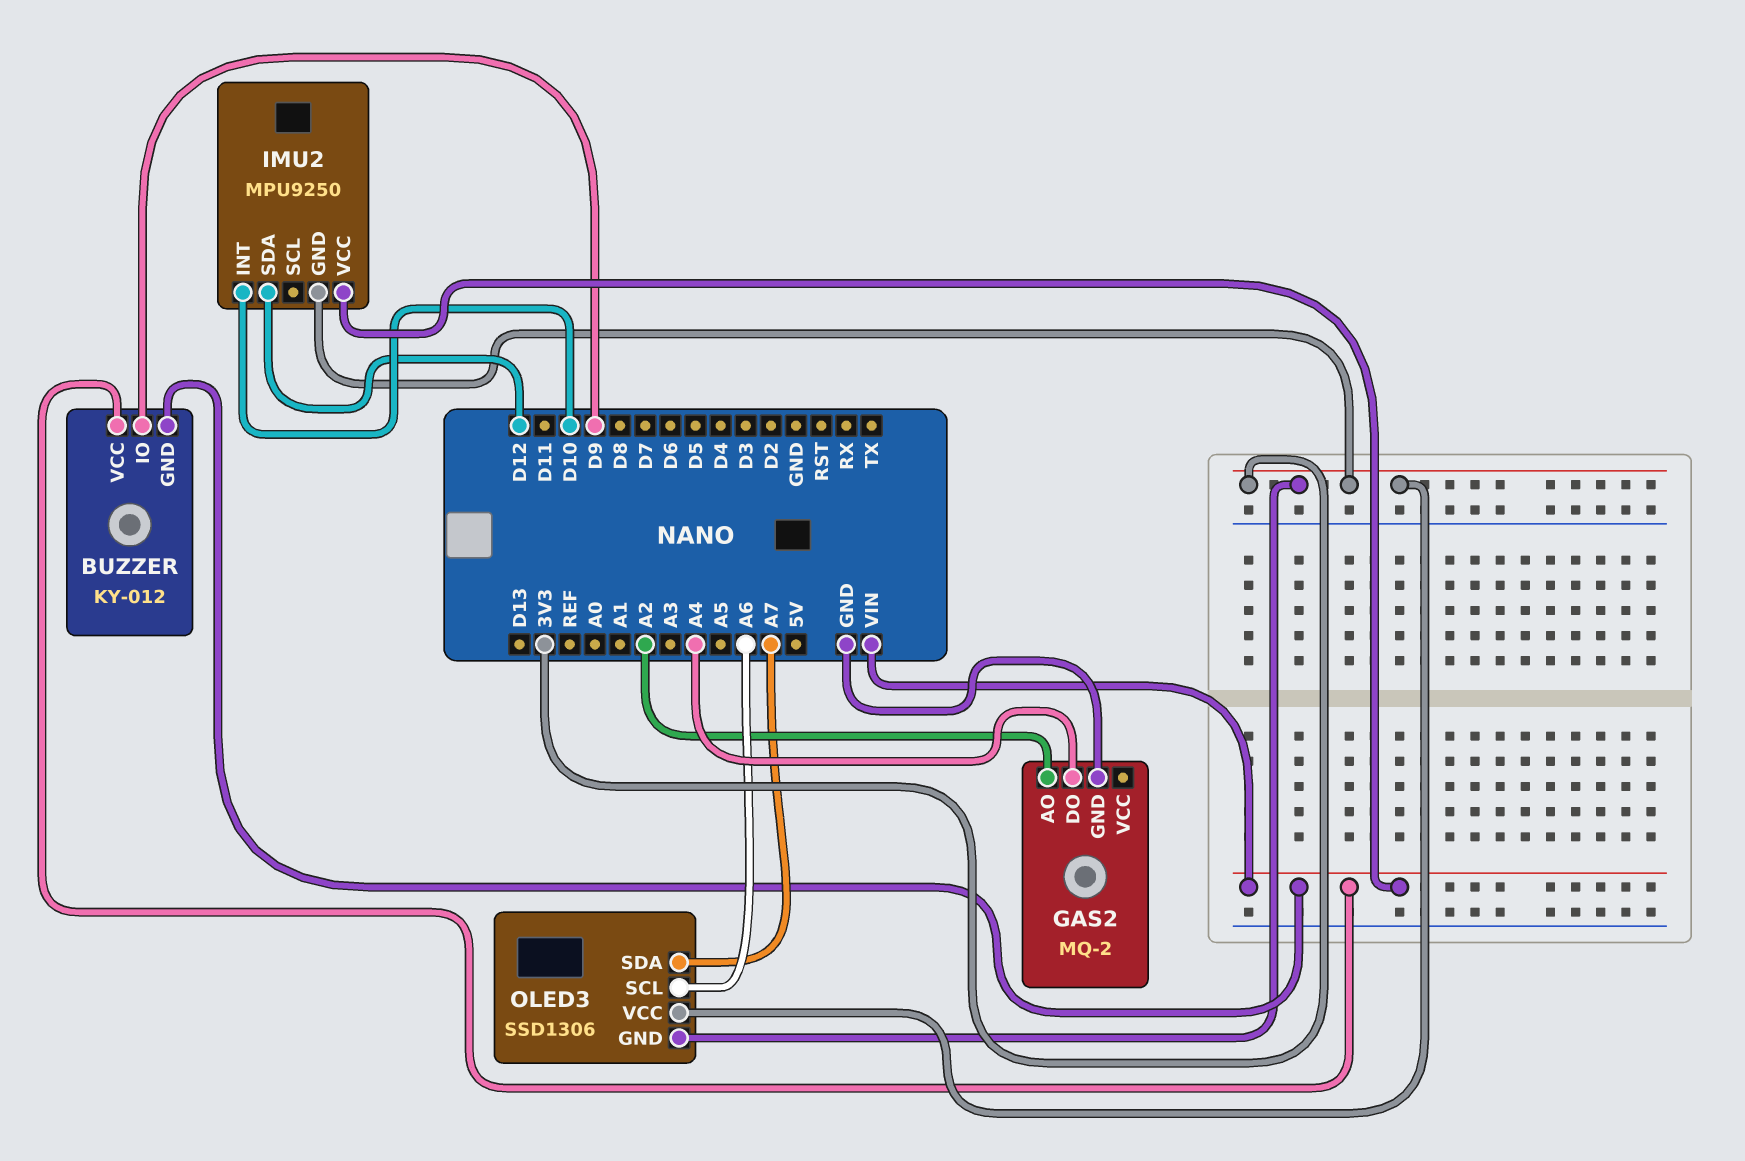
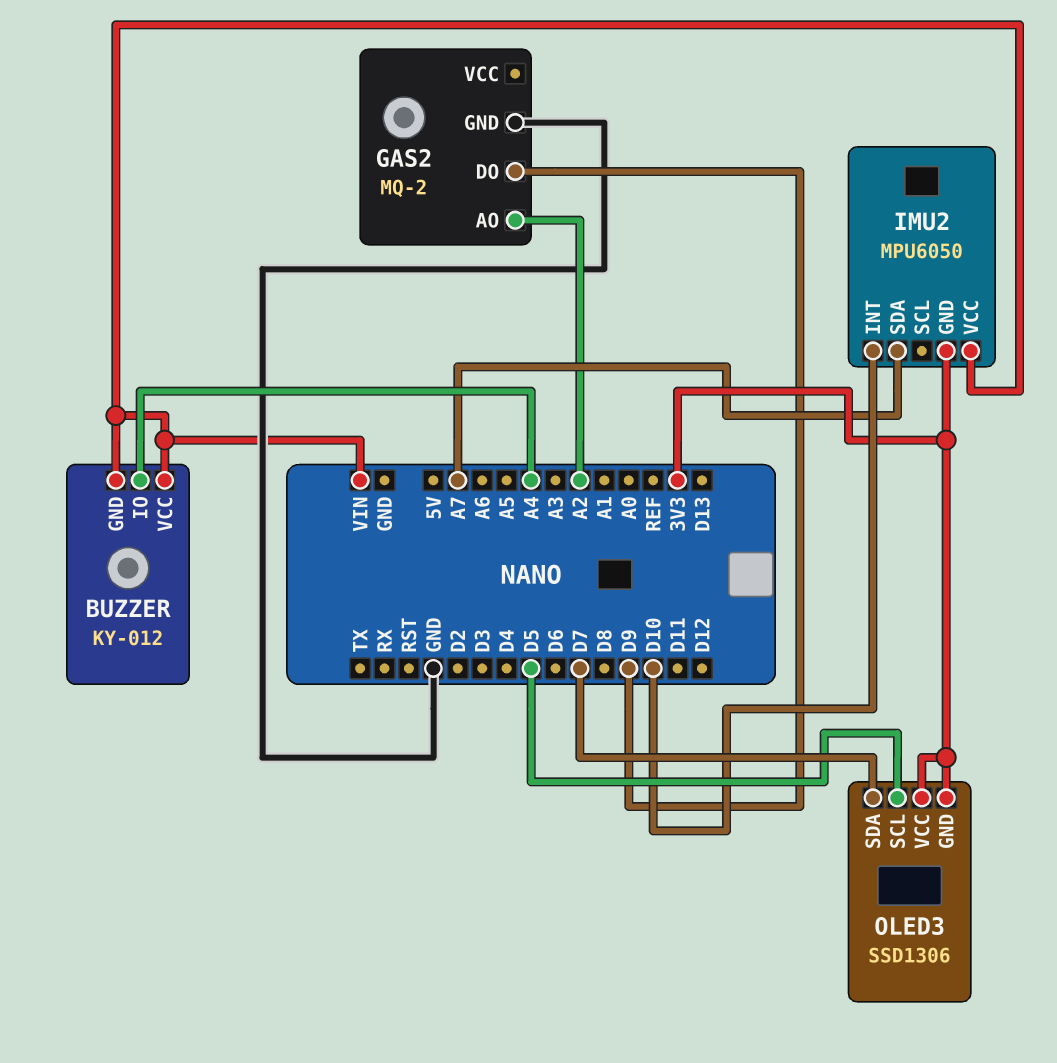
BUZZER pin IO: D9 -> A4
GAS2 pin DO: A4 -> D9
IMU2: MPU9250 -> MPU6050
IMU2 pin SDA: D12 -> A7
OLED3 pin SCL: A6 -> D5
OLED3 pin SDA: A7 -> D7

